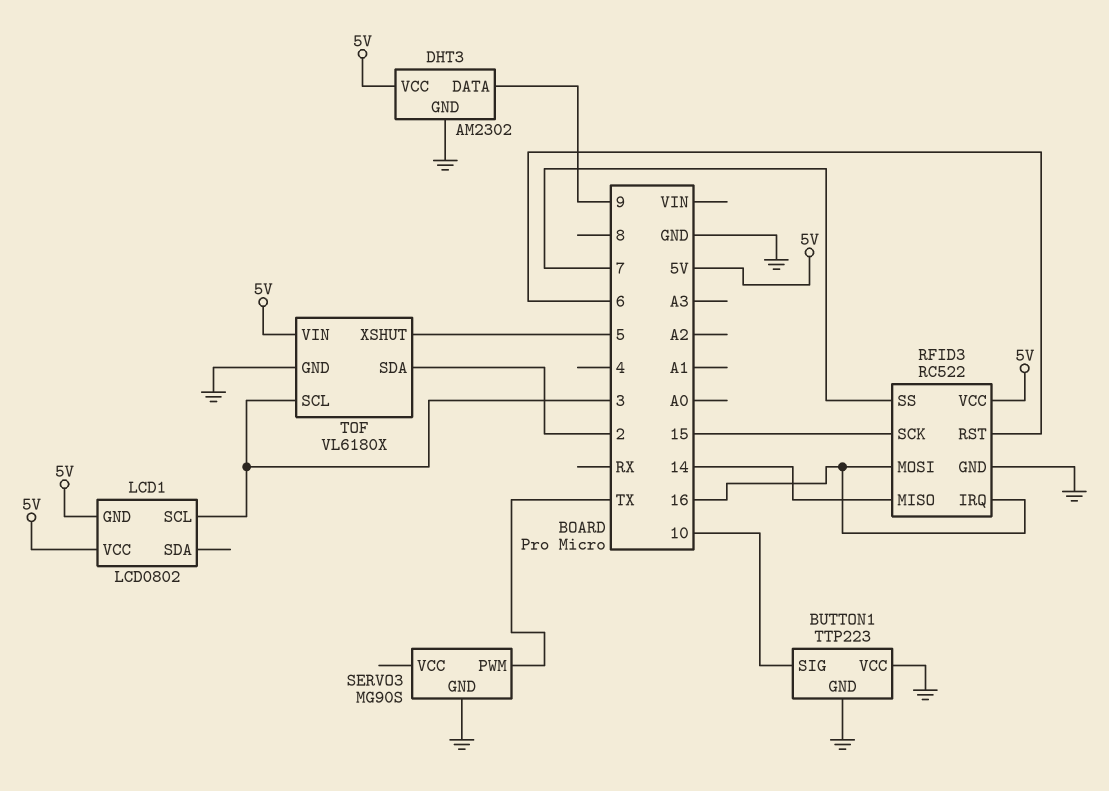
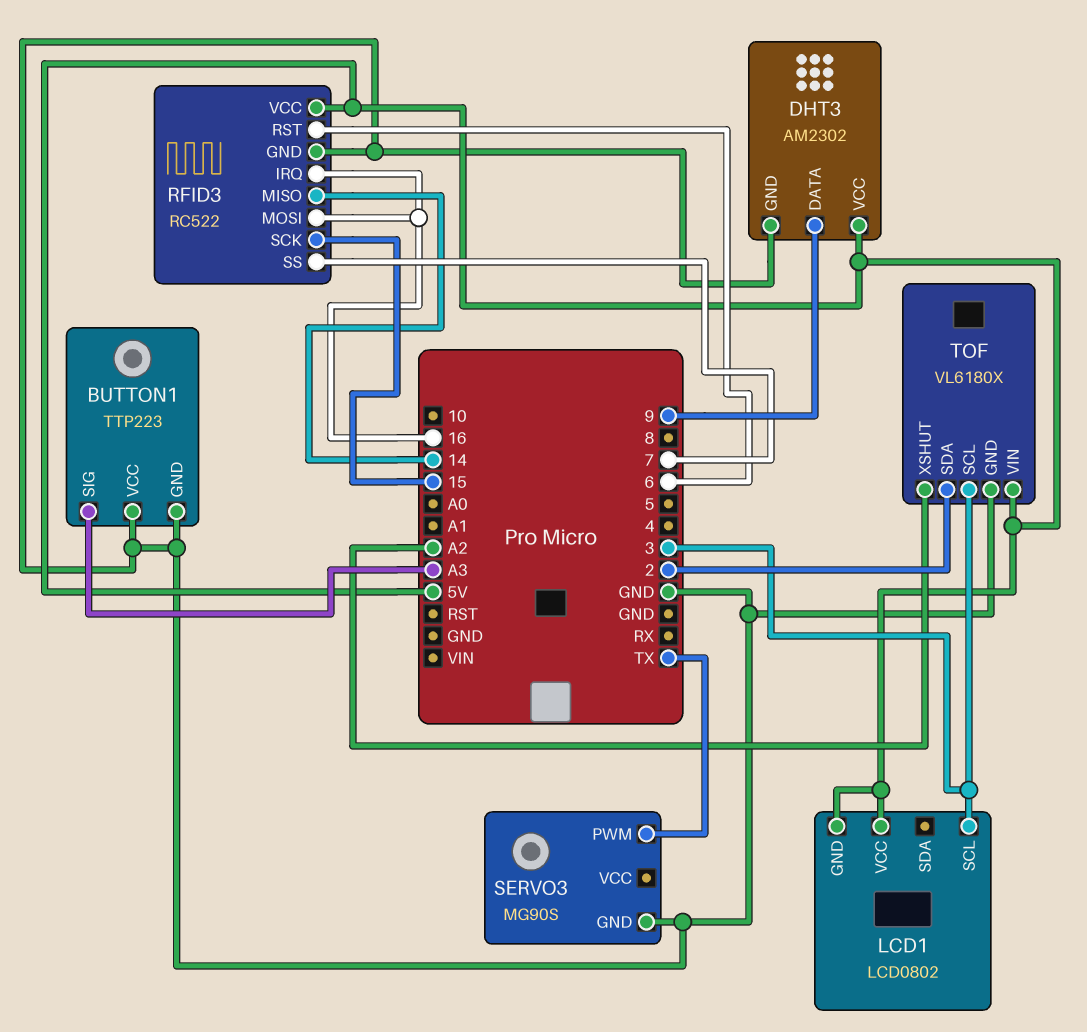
BUTTON1 pin SIG: 10 -> A3
TOF pin XSHUT: 5 -> A2

